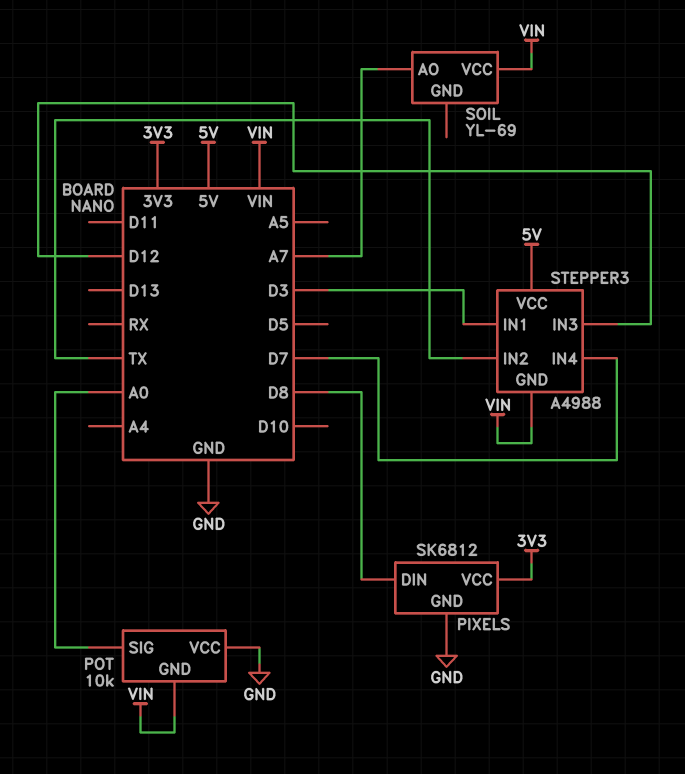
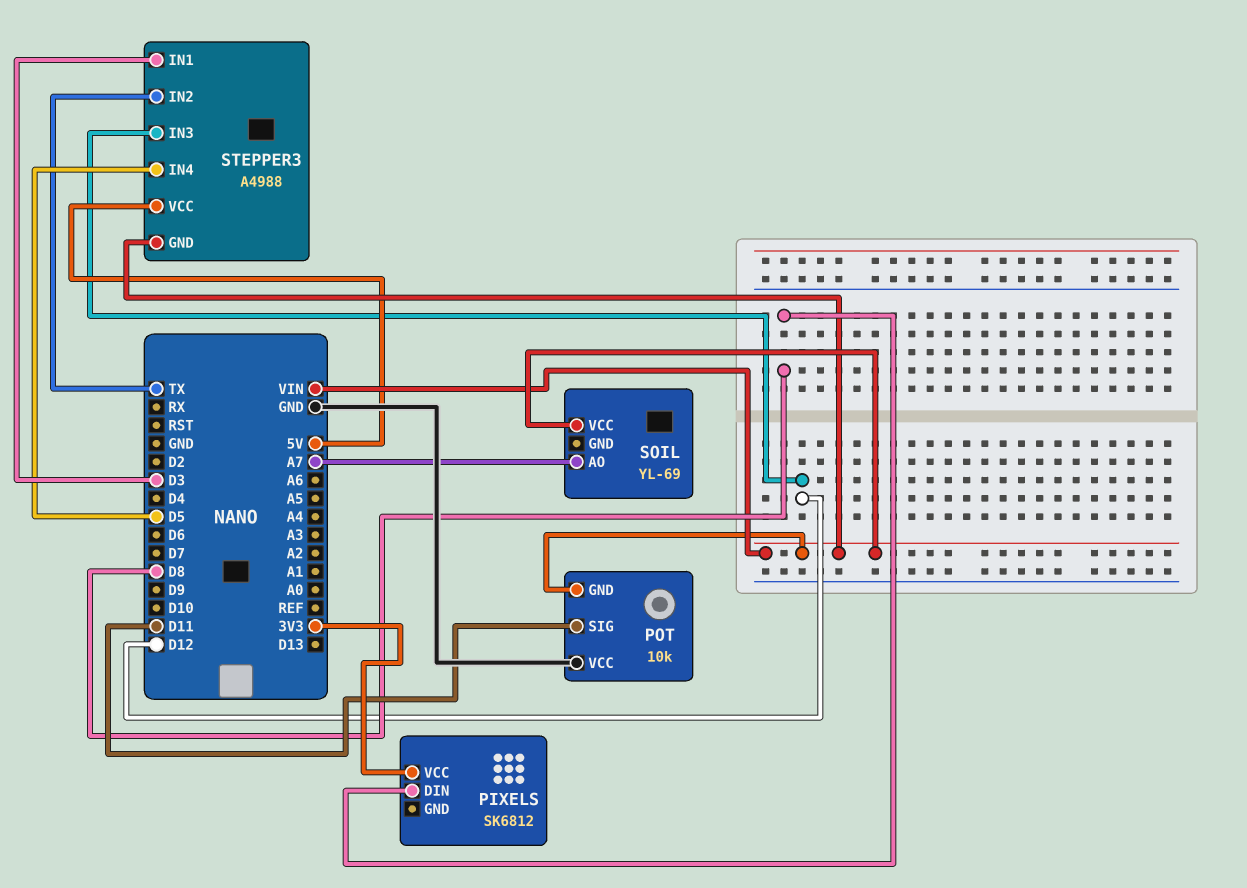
PIXELS pin GND: GND -> none
POT pin SIG: A0 -> D11
STEPPER3 pin IN4: D7 -> D5

